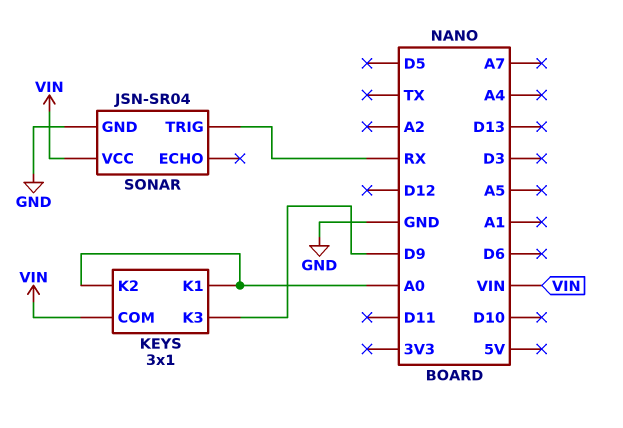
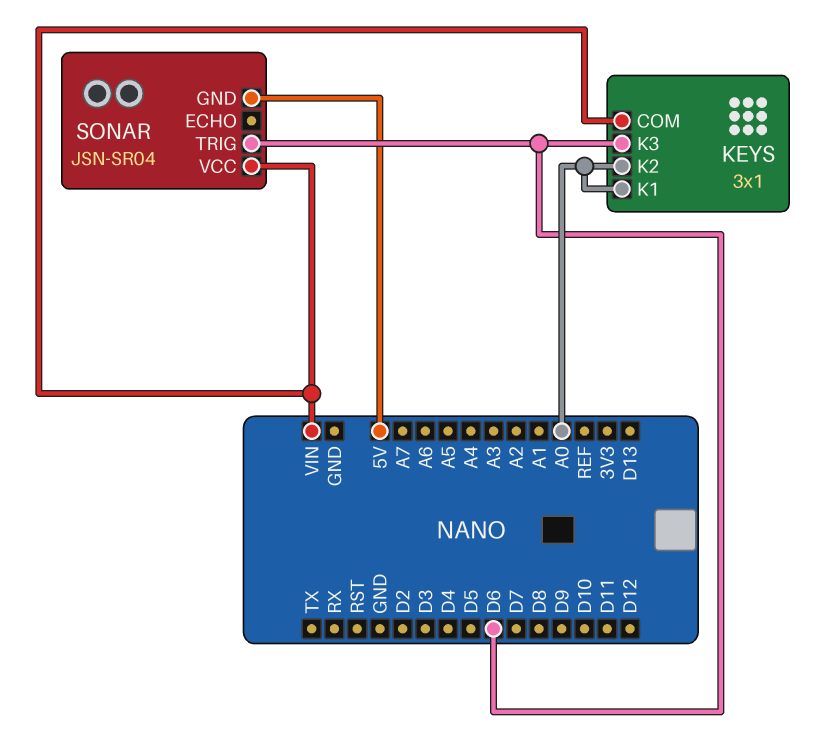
KEYS pin K3: D9 -> D6
SONAR pin GND: GND -> 5V
SONAR pin TRIG: RX -> D6

